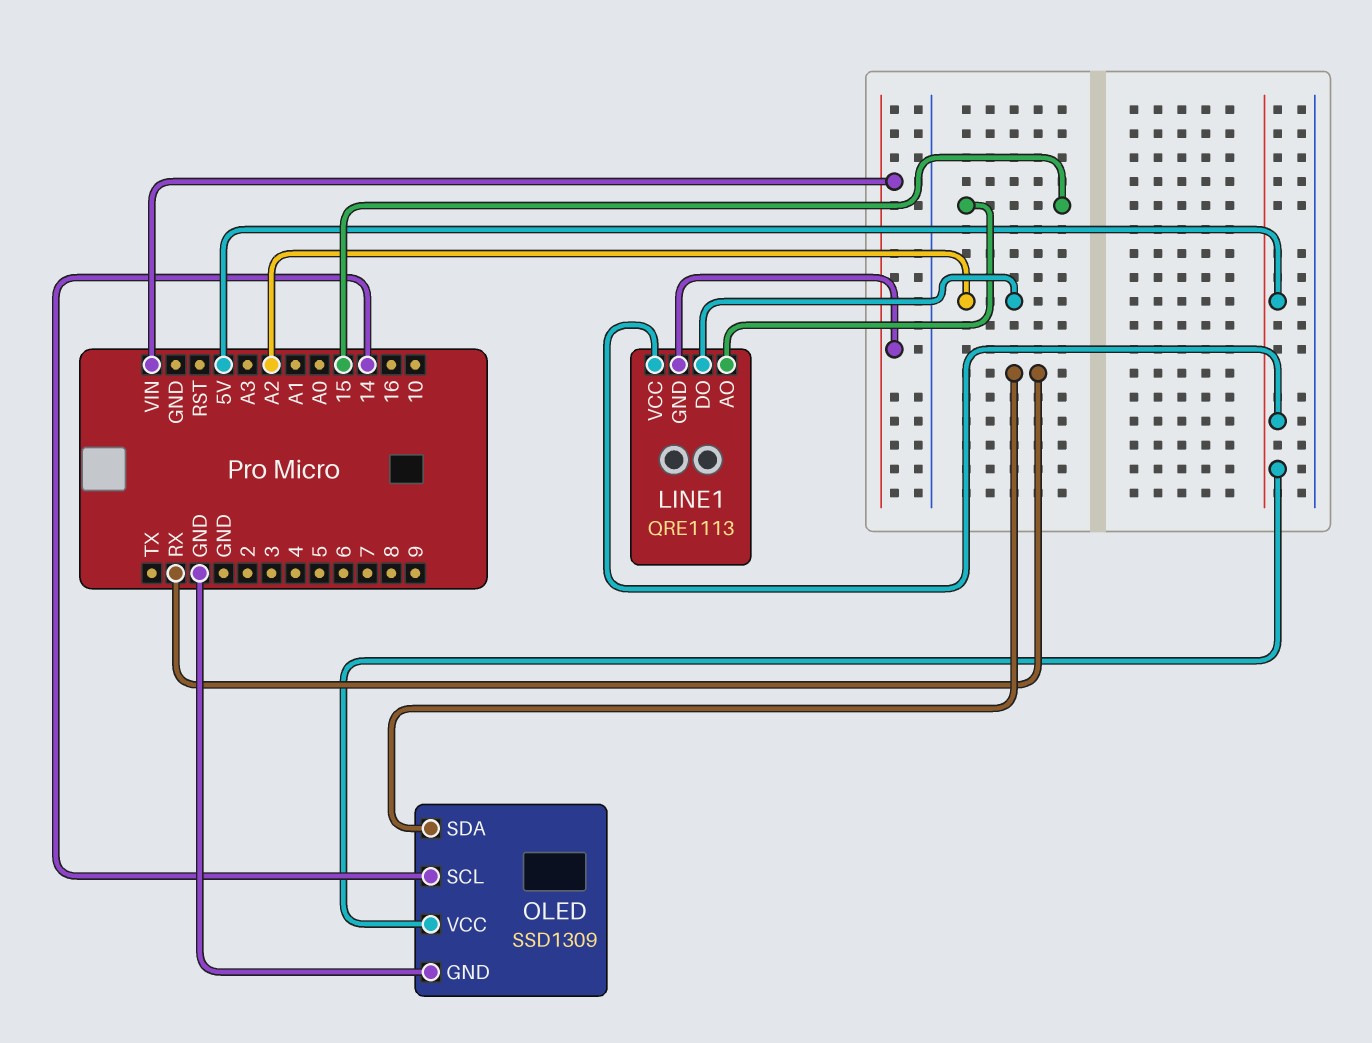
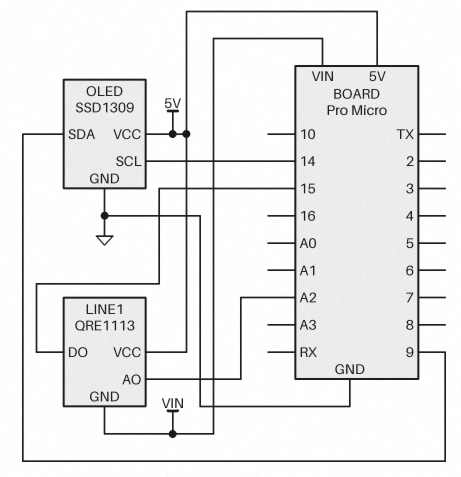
LINE1 pin AO: 15 -> A2
LINE1 pin DO: A2 -> 15
OLED pin SDA: RX -> 9

